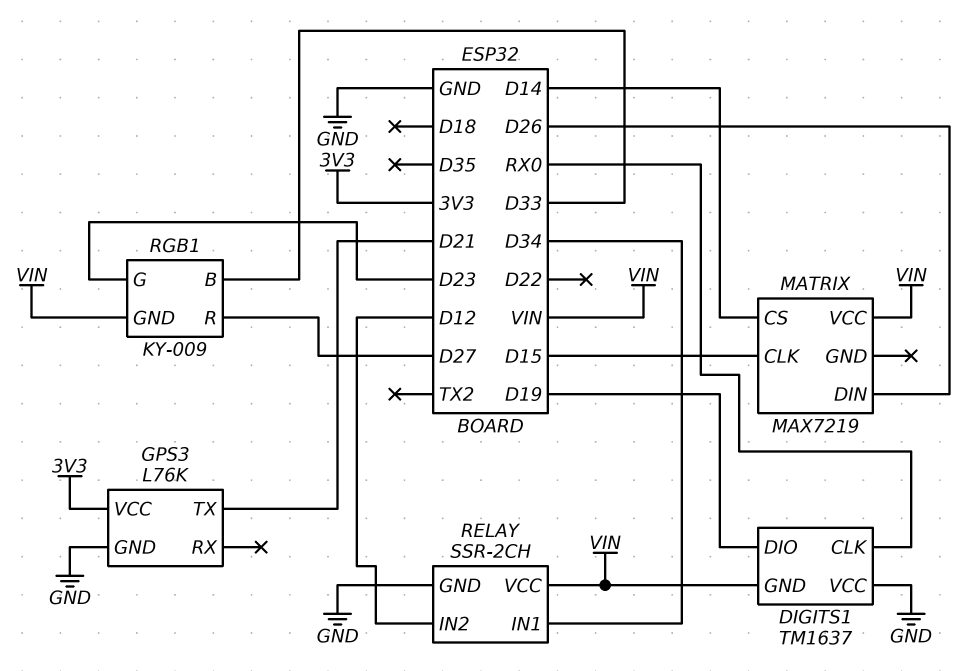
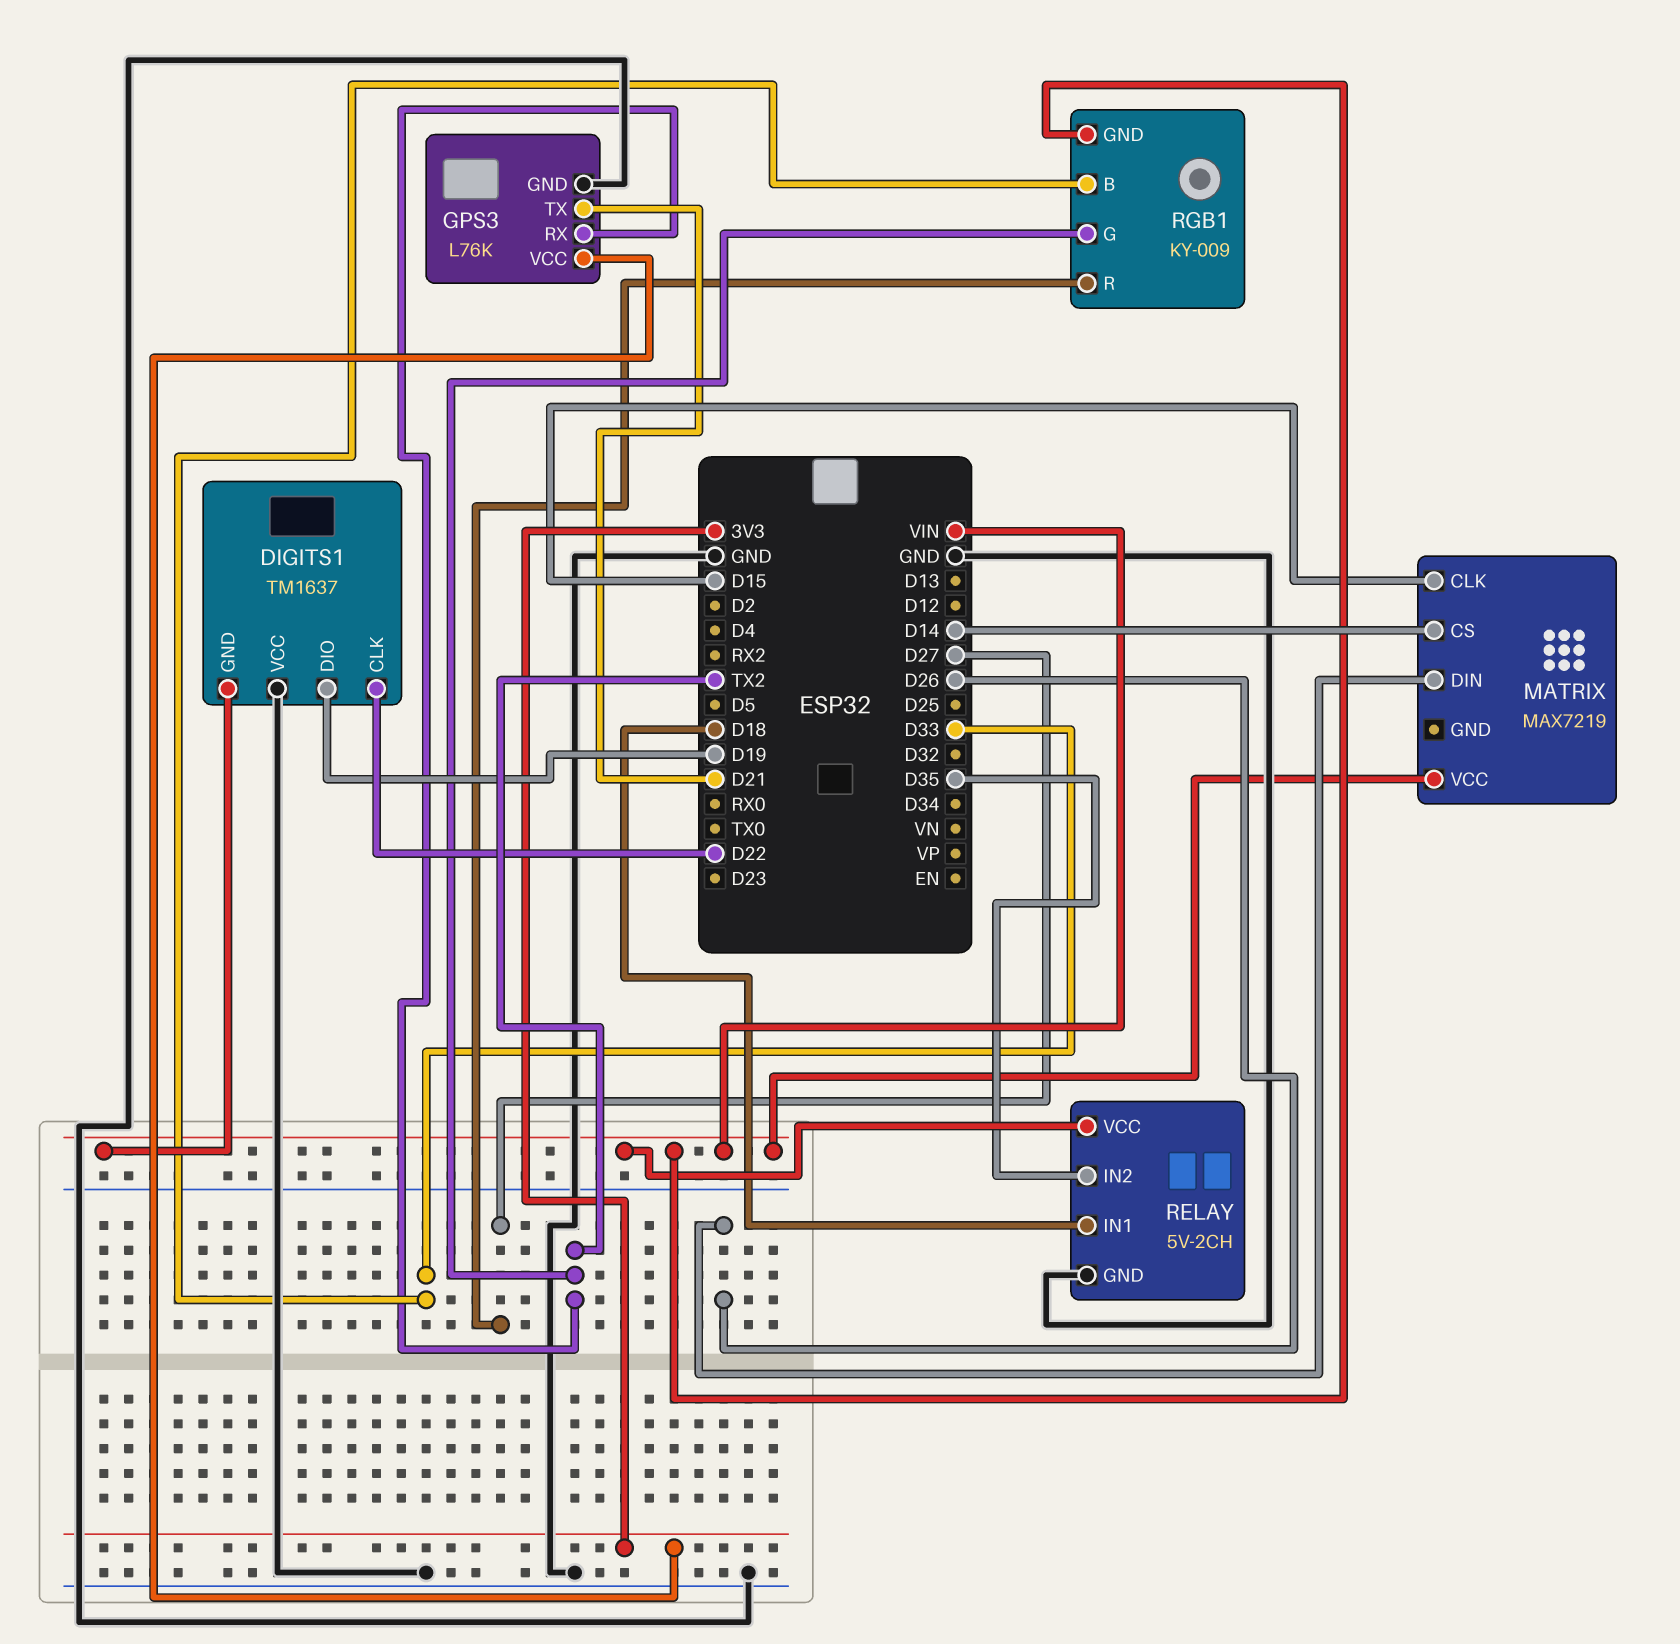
DIGITS1 pin CLK: RX0 -> D22
GPS3 pin RX: none -> TX2
RELAY: SSR-2CH -> 5V-2CH
RELAY pin IN1: D34 -> D18
RELAY pin IN2: D12 -> D35
RGB1 pin G: D23 -> TX2

